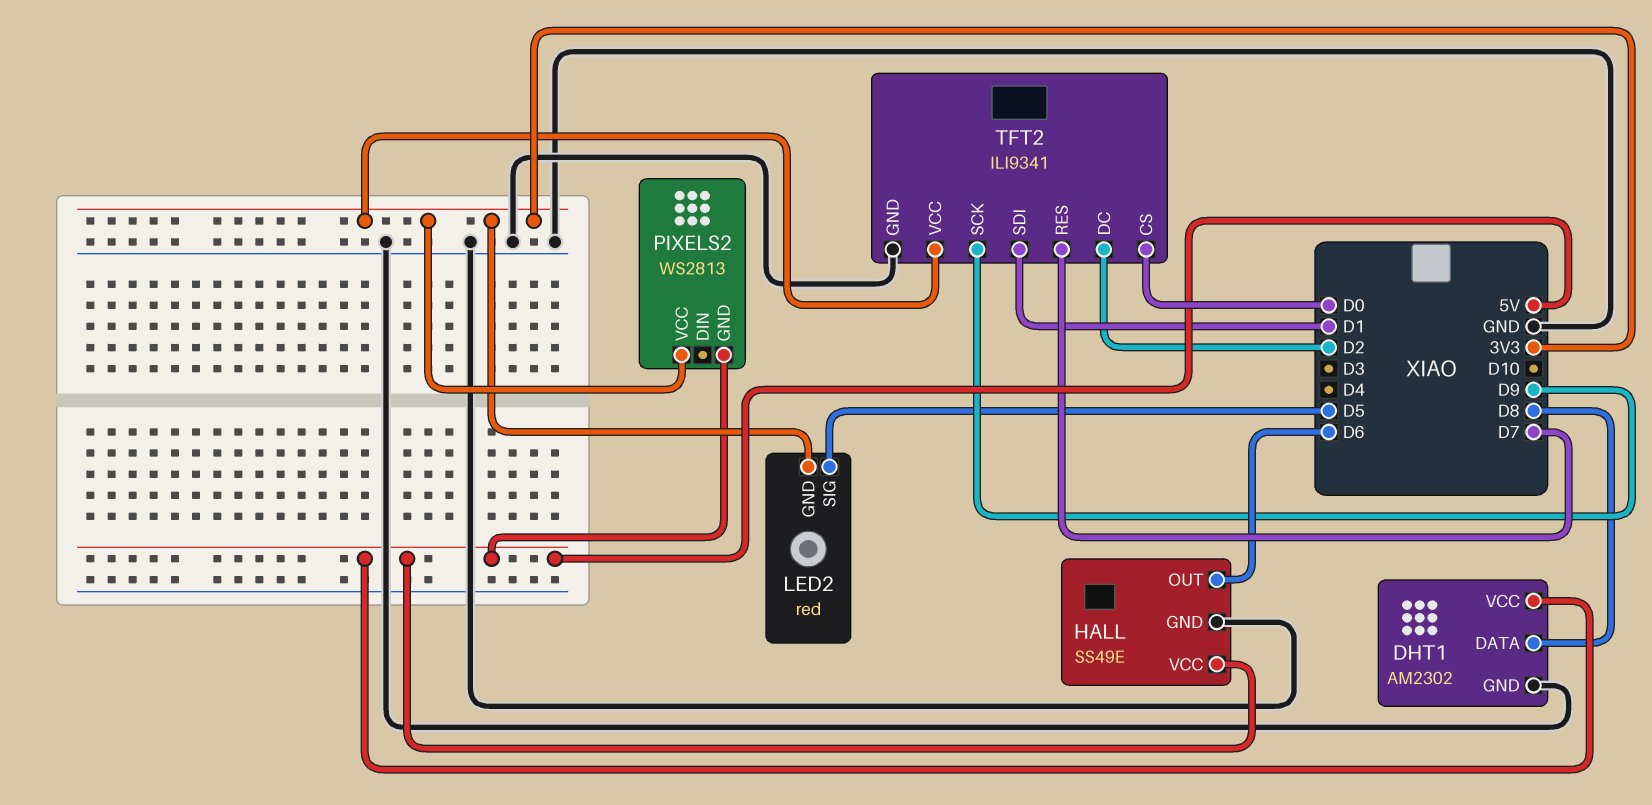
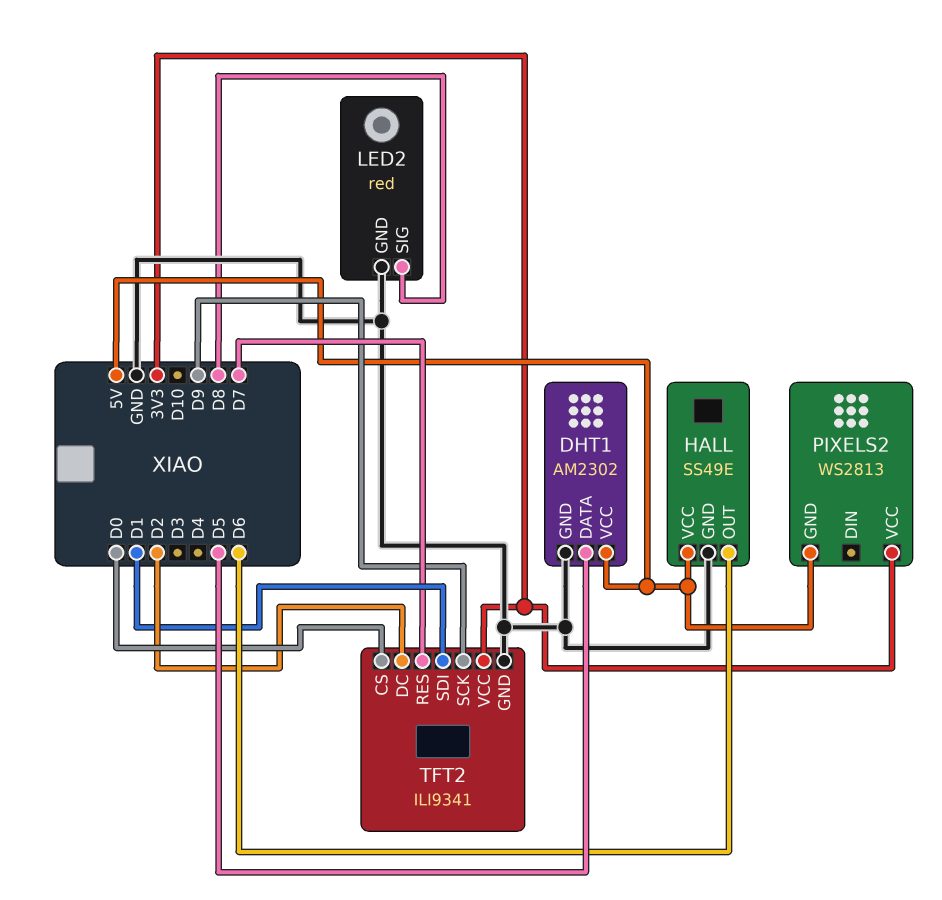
DHT1 pin DATA: D8 -> D5
LED2 pin GND: 3V3 -> GND
LED2 pin SIG: D5 -> D8

